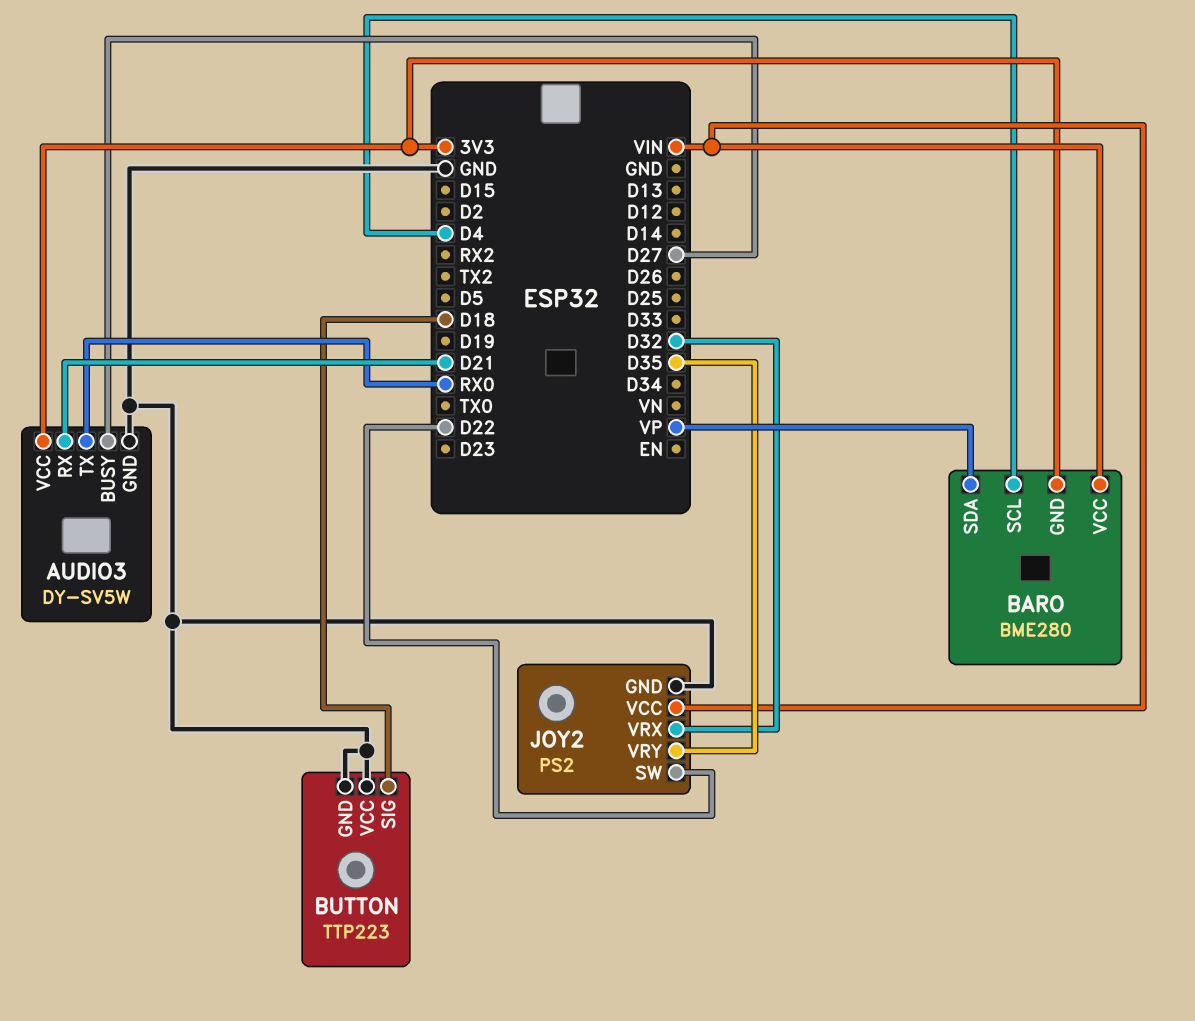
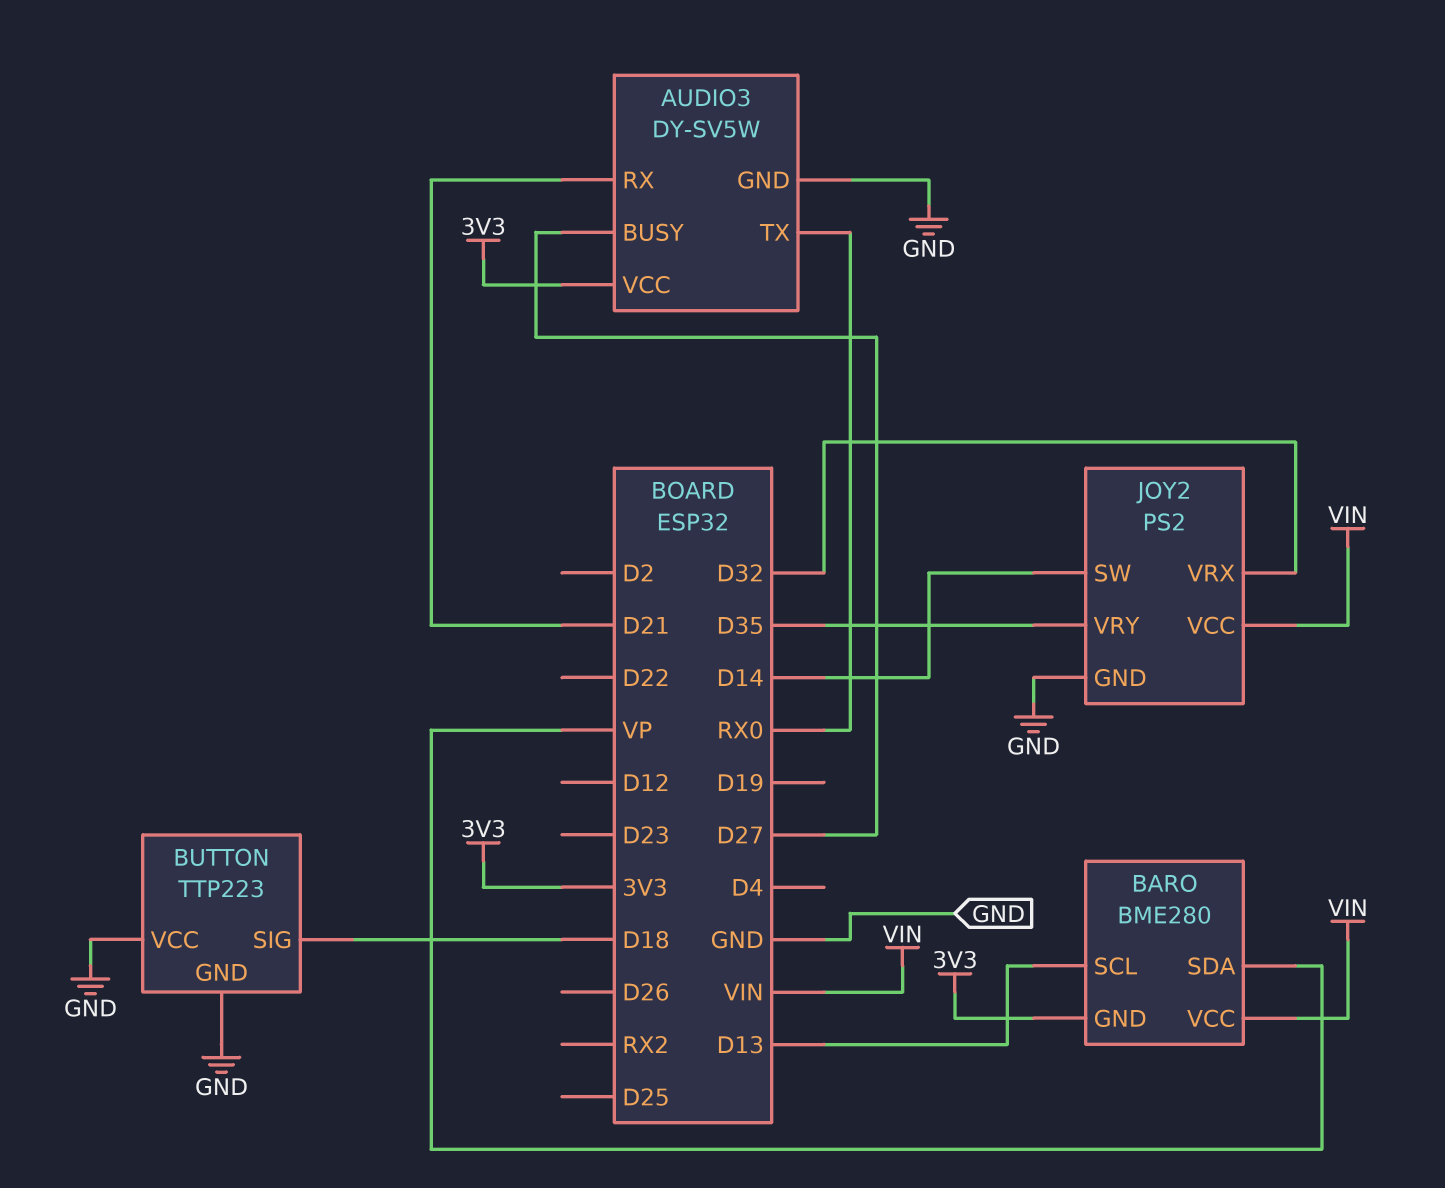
BARO pin SCL: D4 -> D13
JOY2 pin SW: D22 -> D14

